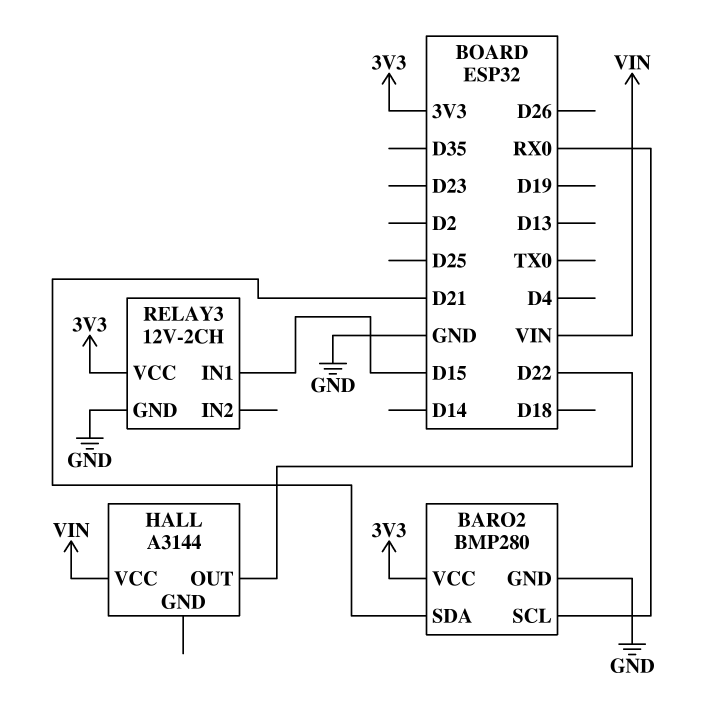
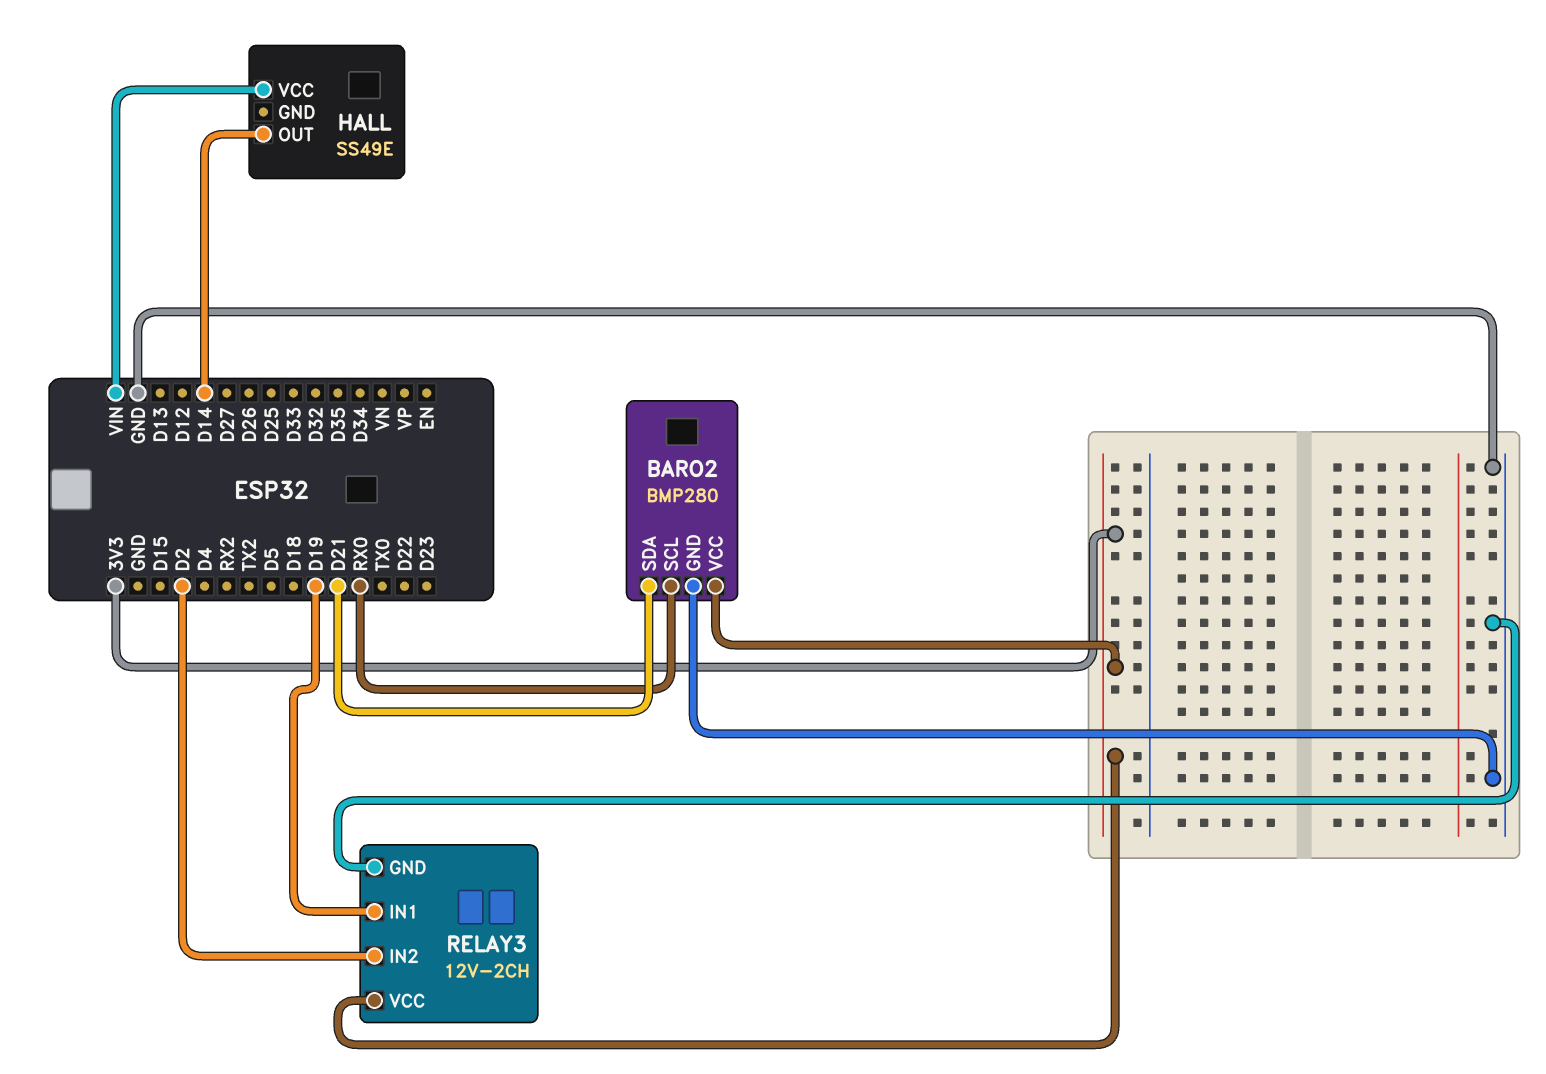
HALL: A3144 -> SS49E
HALL pin OUT: D22 -> D14
RELAY3 pin IN1: D15 -> D19
RELAY3 pin IN2: none -> D2

